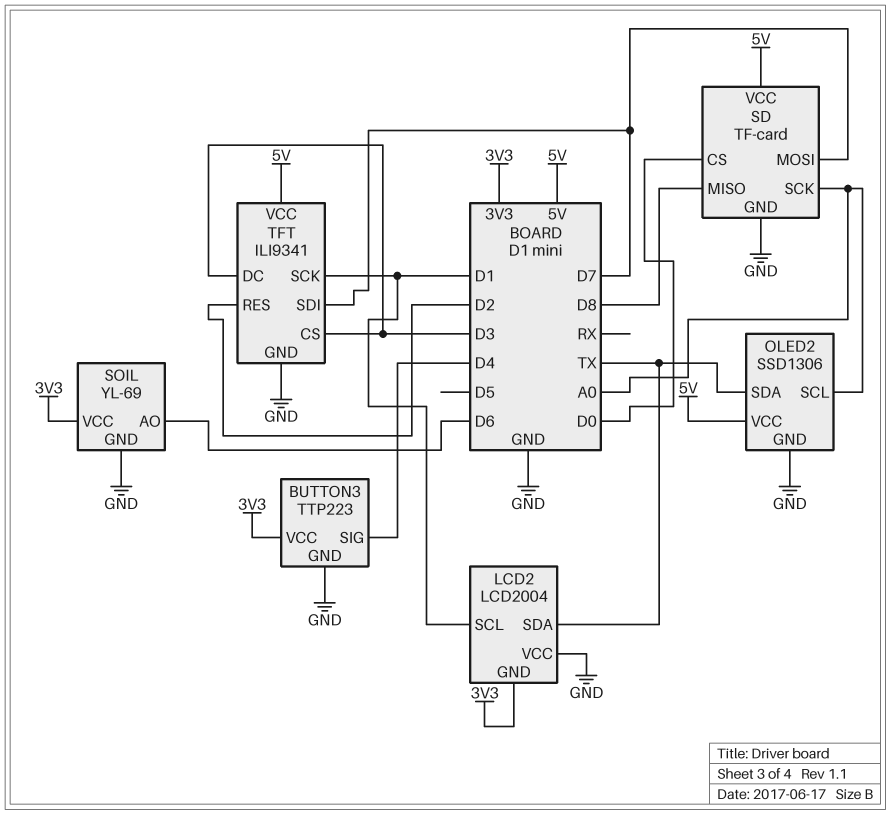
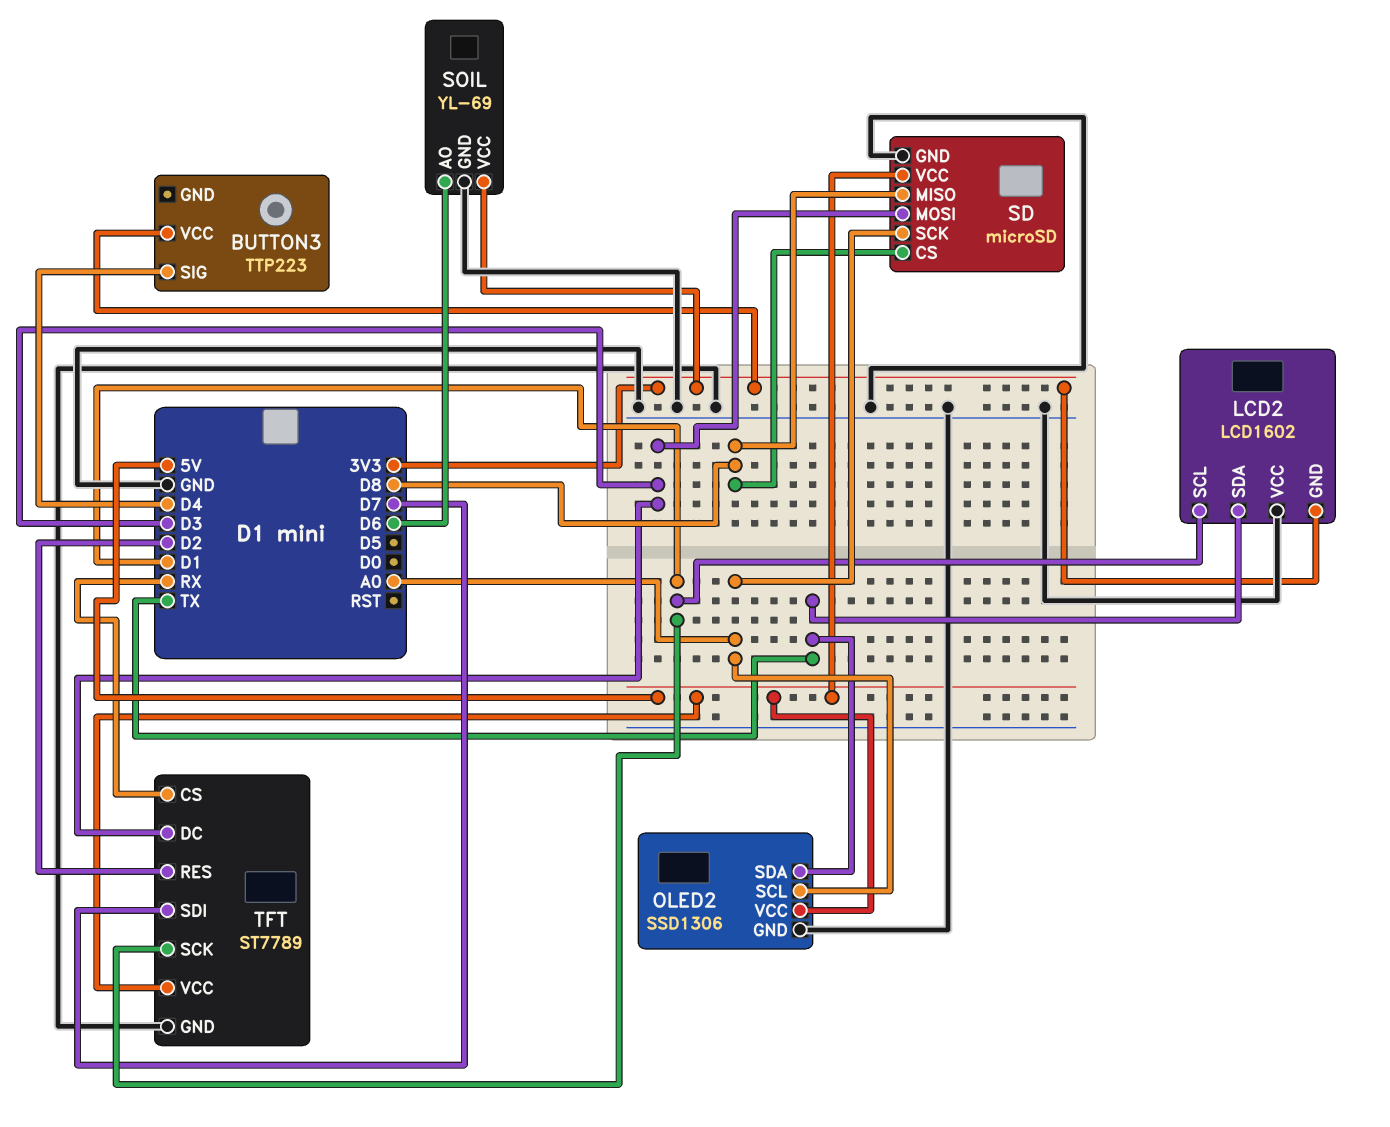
BUTTON3 pin GND: GND -> none
LCD2: LCD2004 -> LCD1602
SD: TF-card -> microSD
SD pin CS: D0 -> D8
SD pin MOSI: D7 -> D3
TFT: ILI9341 -> ST7789
TFT pin CS: D3 -> RX

